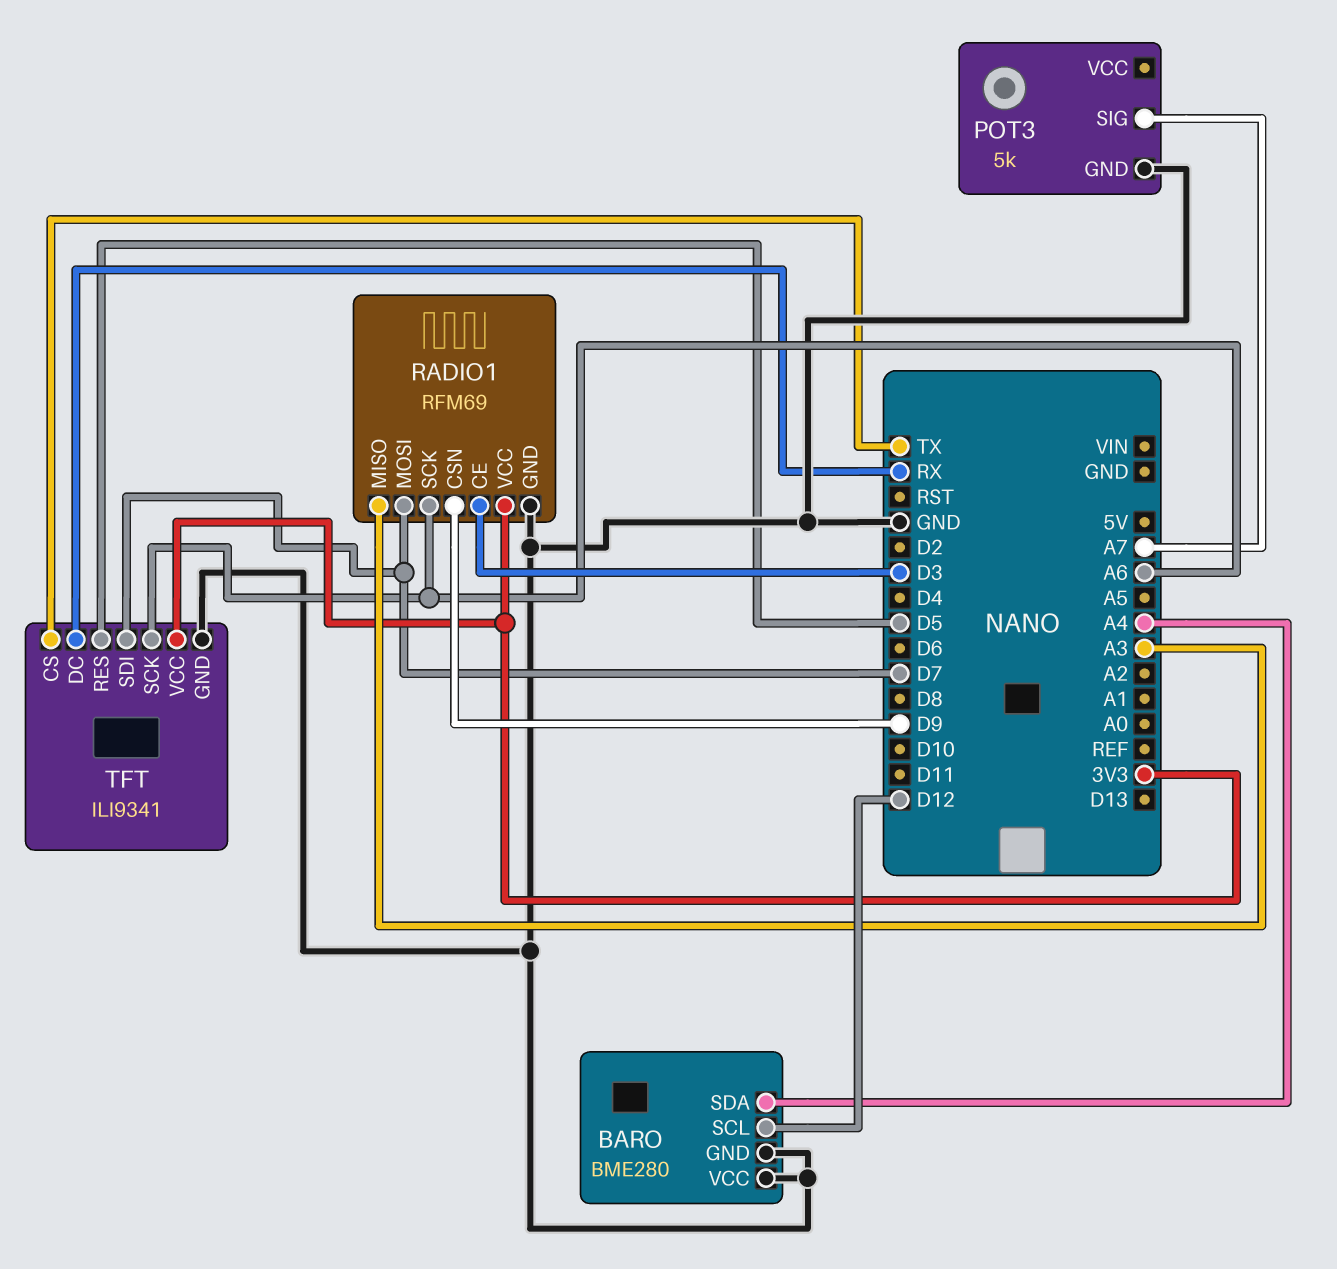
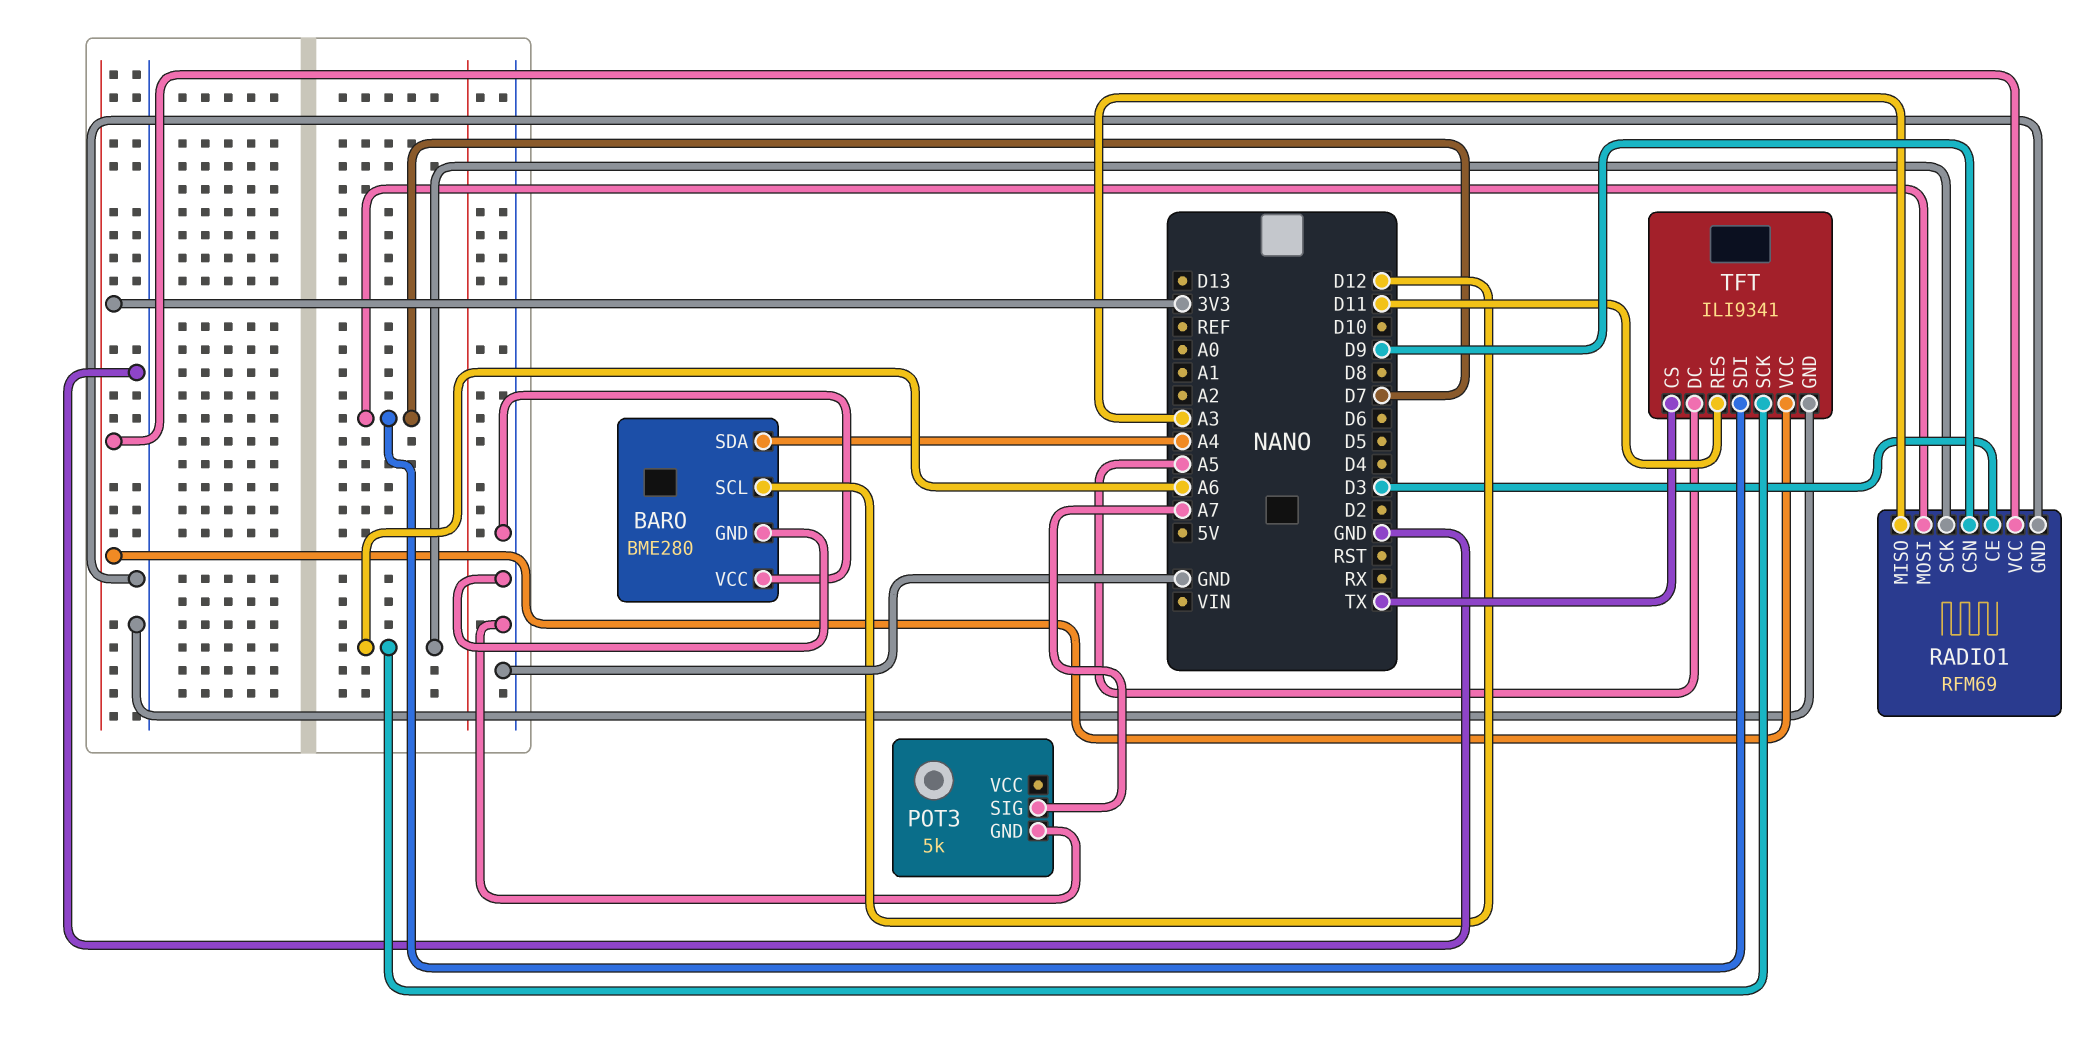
TFT pin DC: RX -> A5
TFT pin RES: D5 -> D11

